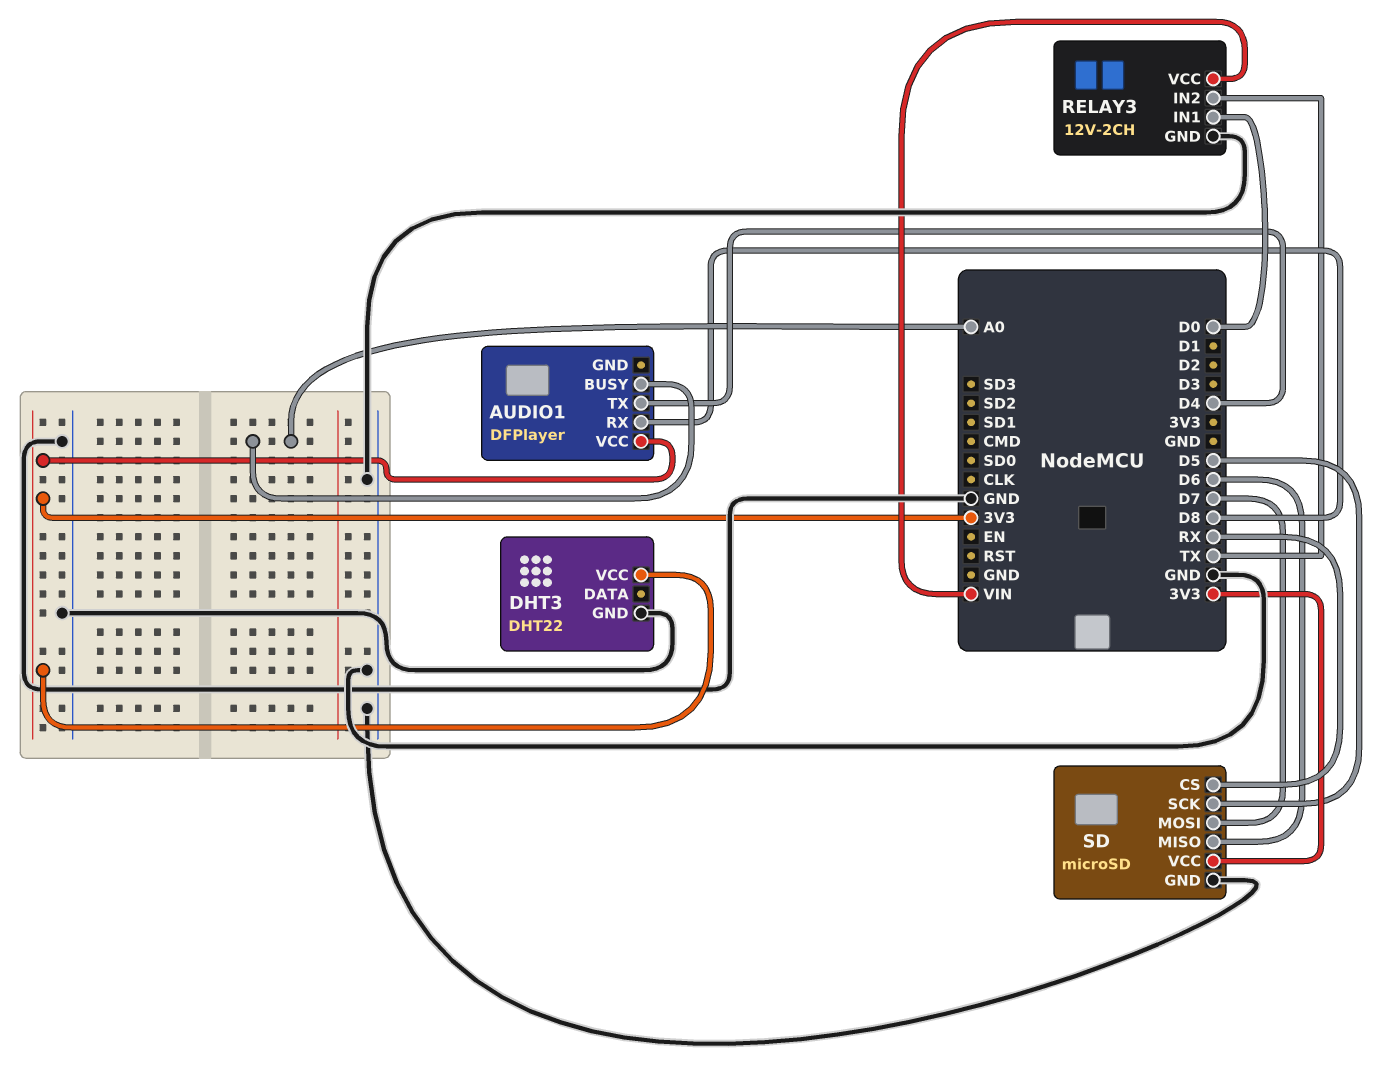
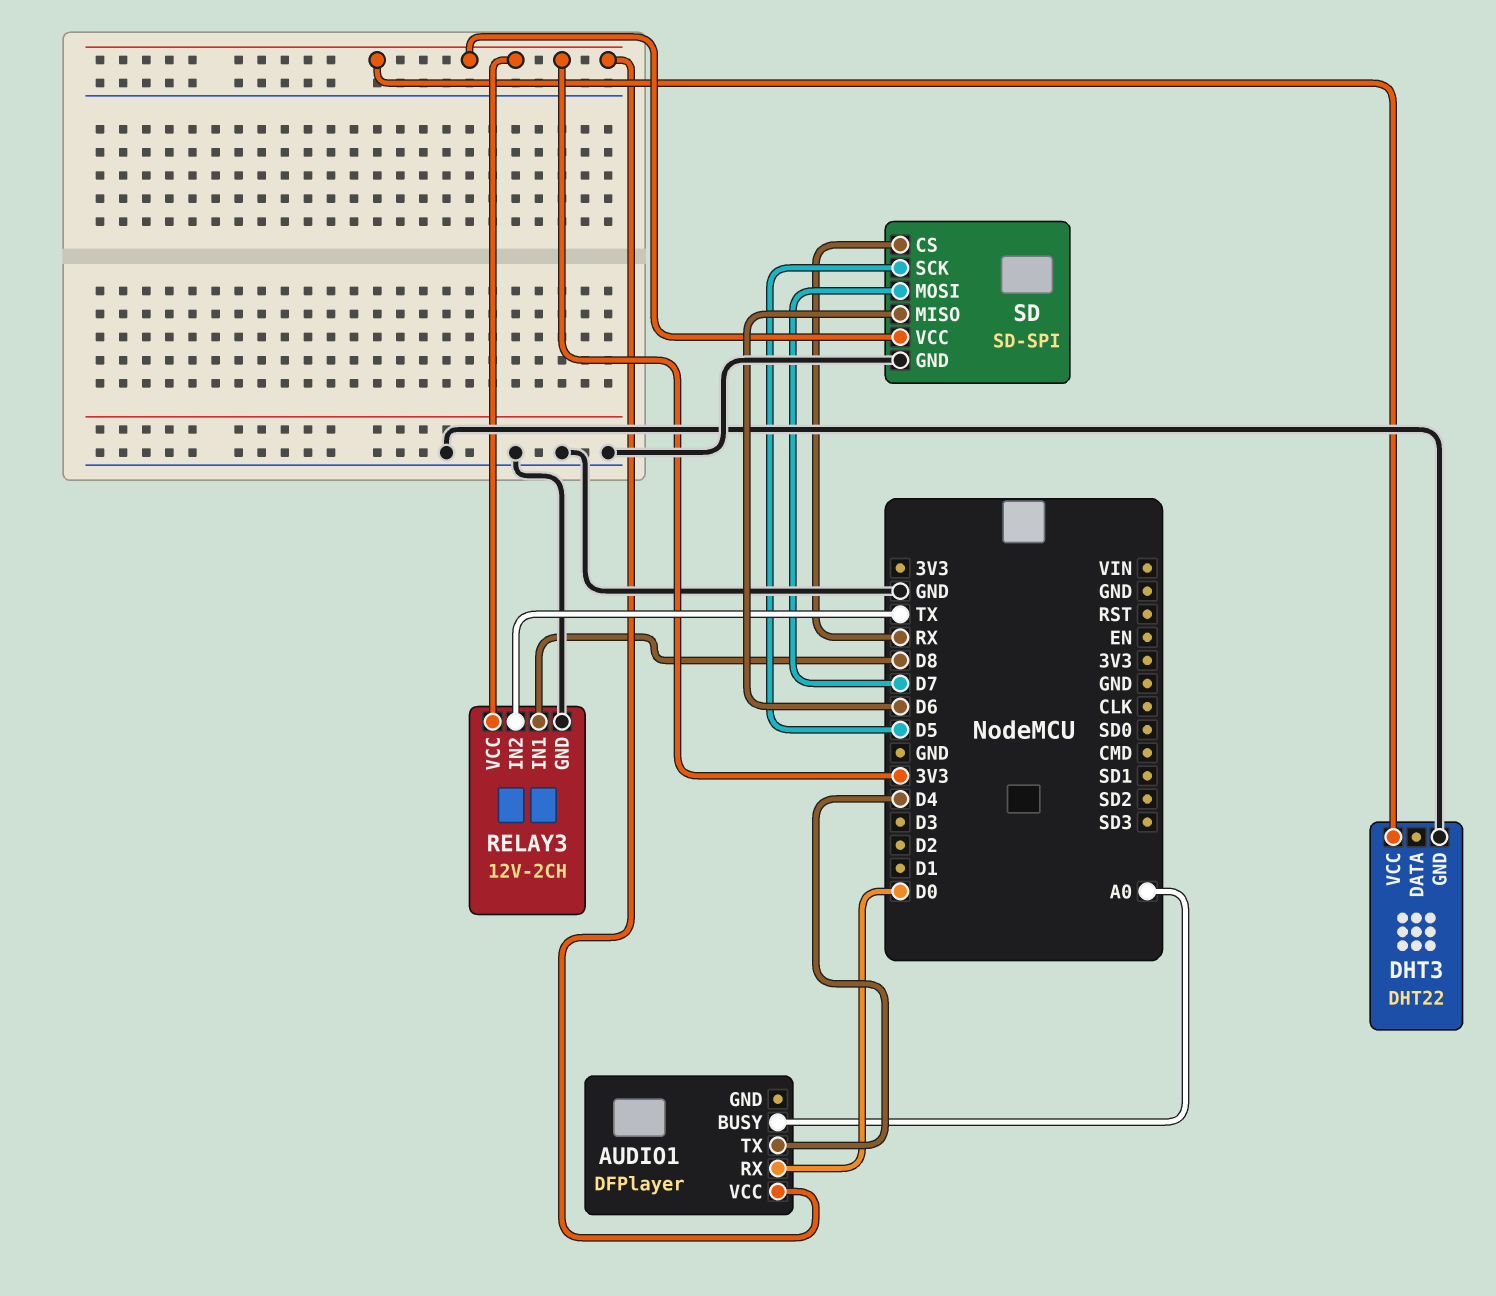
AUDIO1 pin RX: D8 -> D0
RELAY3 pin IN1: D0 -> D8
RELAY3 pin VCC: VIN -> 3V3
SD: microSD -> SD-SPI

